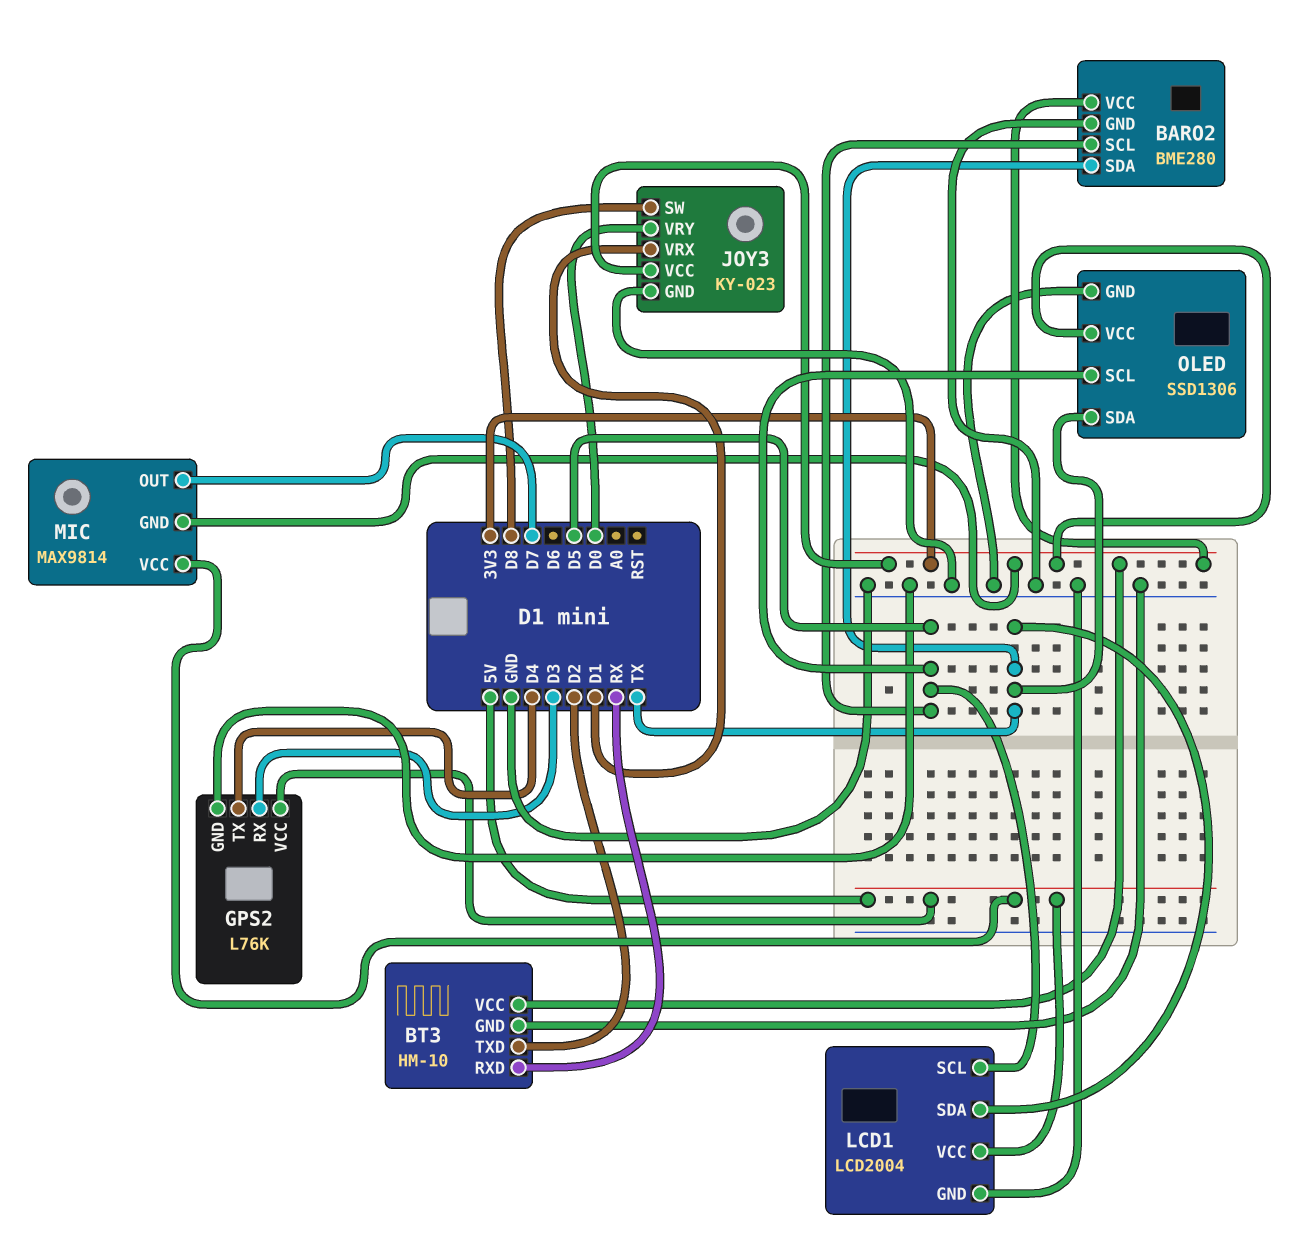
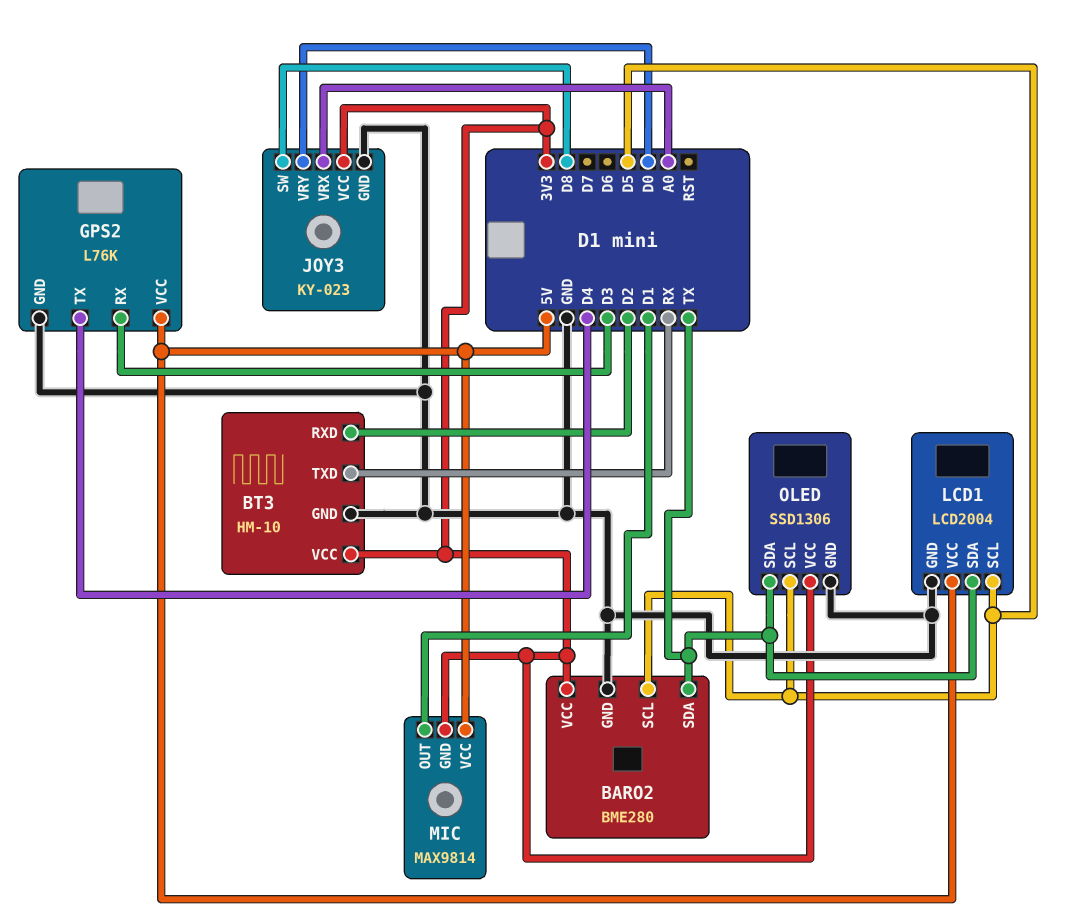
BT3 pin RXD: RX -> D2
BT3 pin TXD: D2 -> RX
JOY3 pin VRX: D1 -> A0
MIC pin OUT: D7 -> D1

